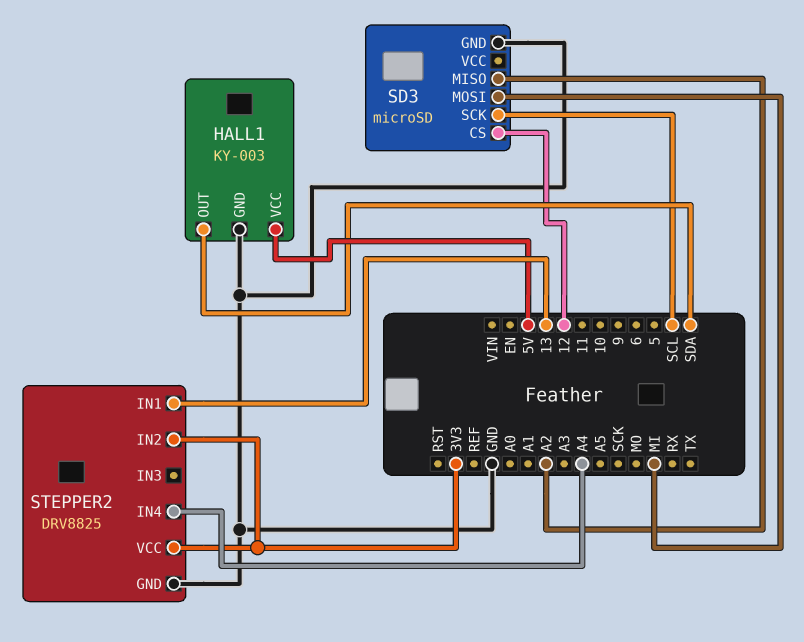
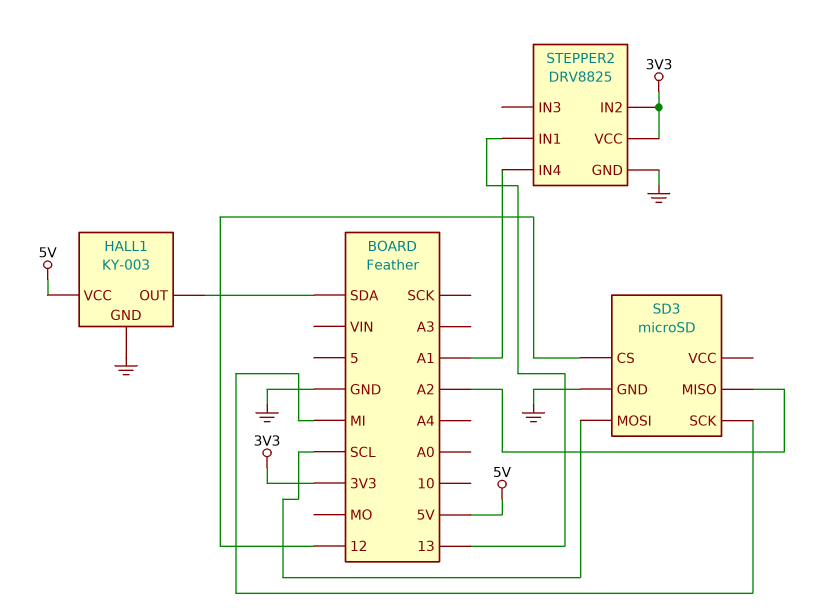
SD3 pin MOSI: MI -> SCL
SD3 pin SCK: SCL -> MI
STEPPER2 pin IN4: A4 -> A1

